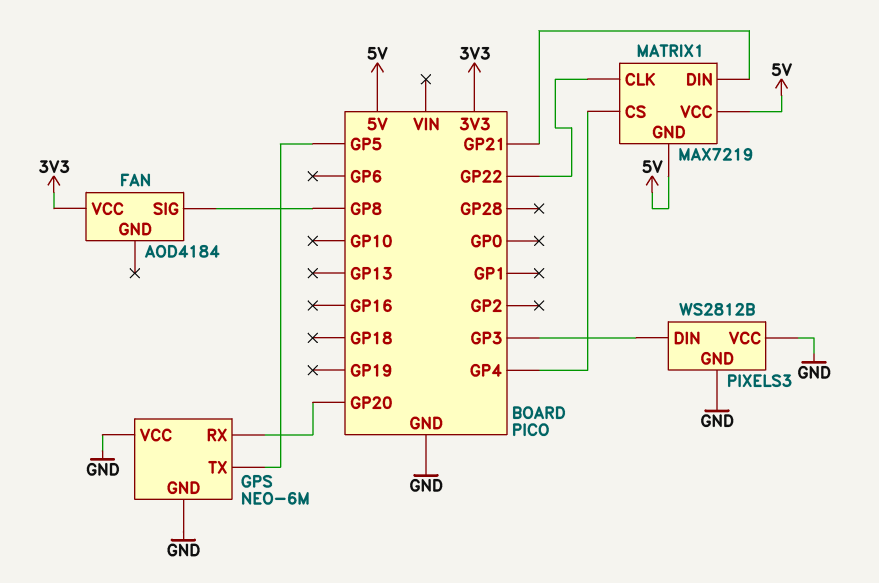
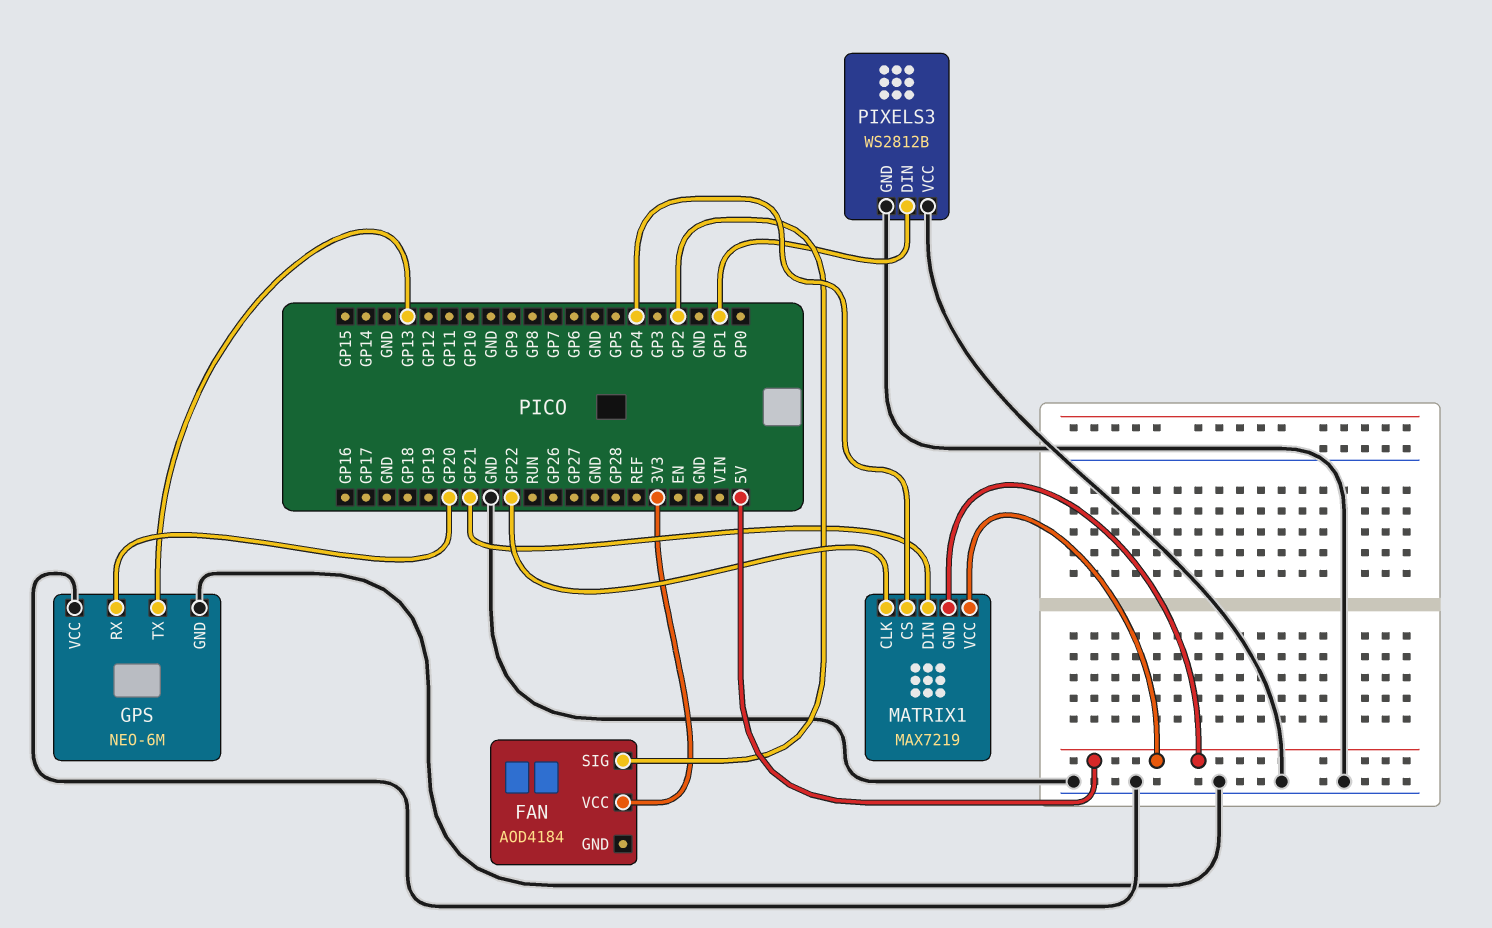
FAN pin SIG: GP8 -> GP2
GPS pin TX: GP5 -> GP13
PIXELS3 pin DIN: GP3 -> GP1

